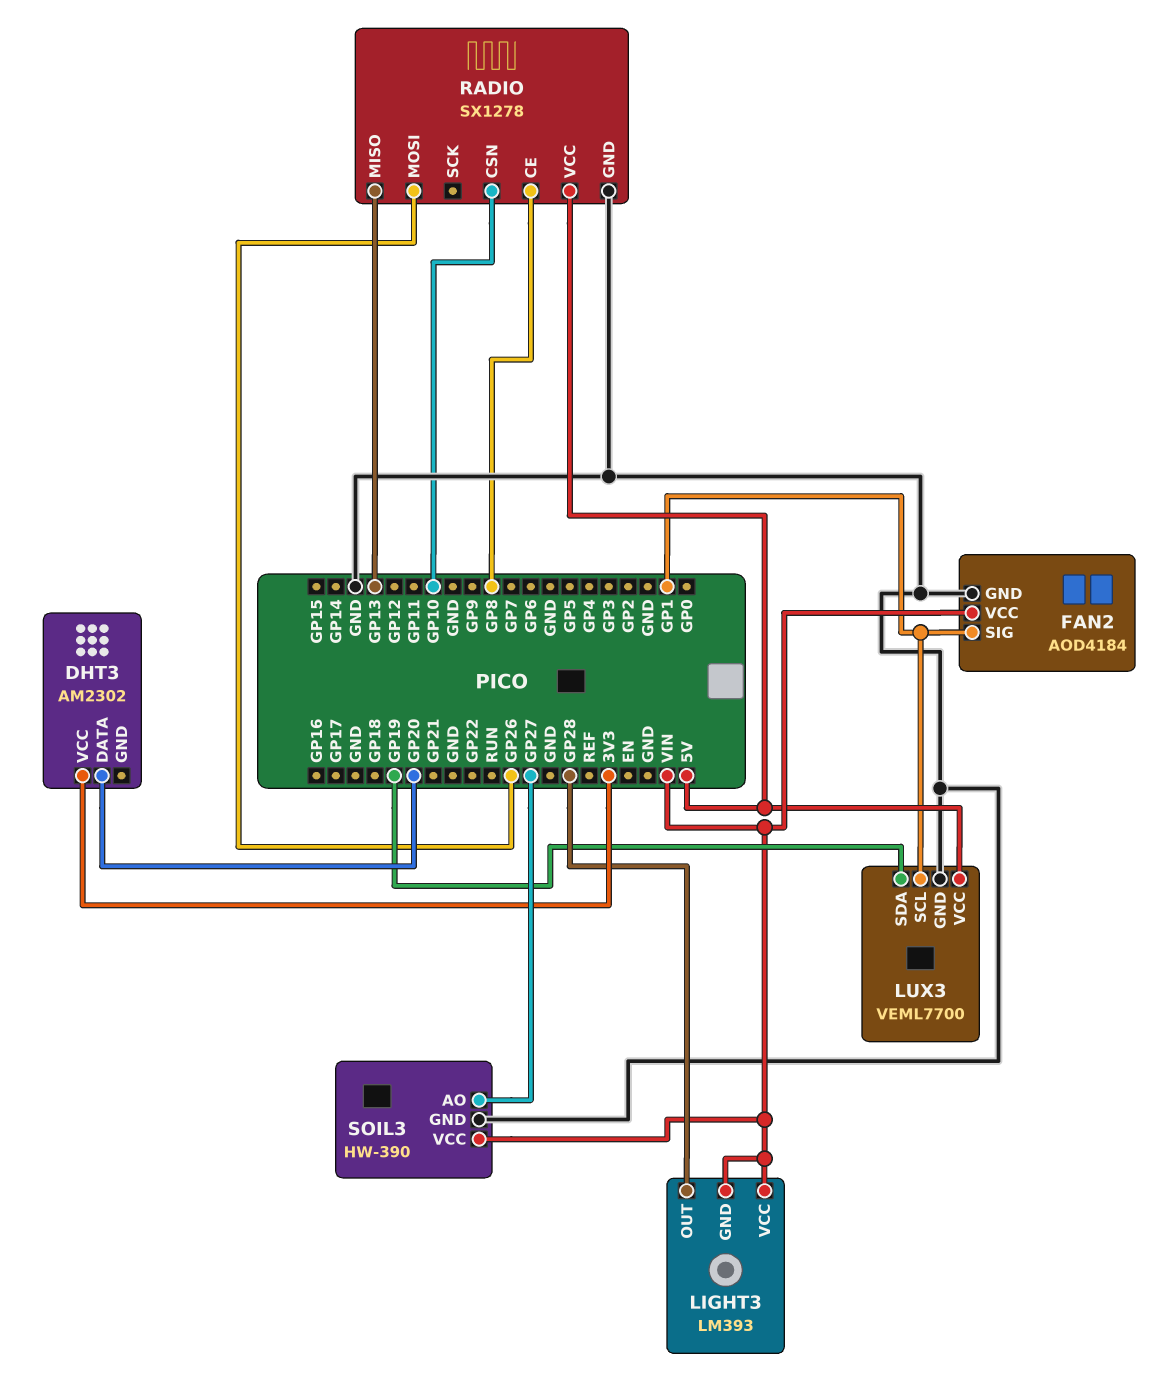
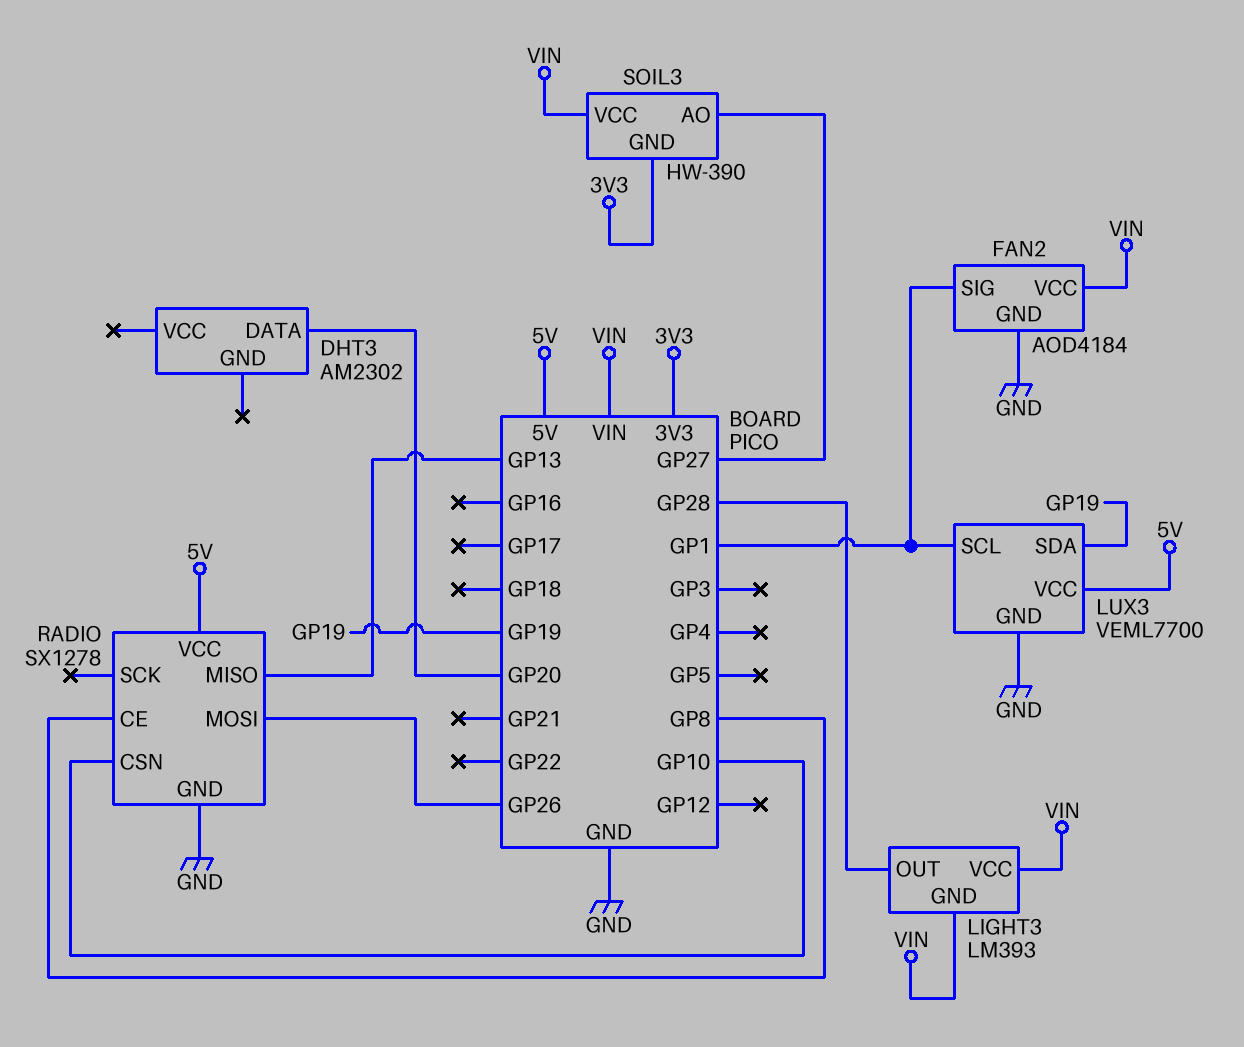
DHT3 pin VCC: 3V3 -> none
SOIL3 pin GND: GND -> 3V3

